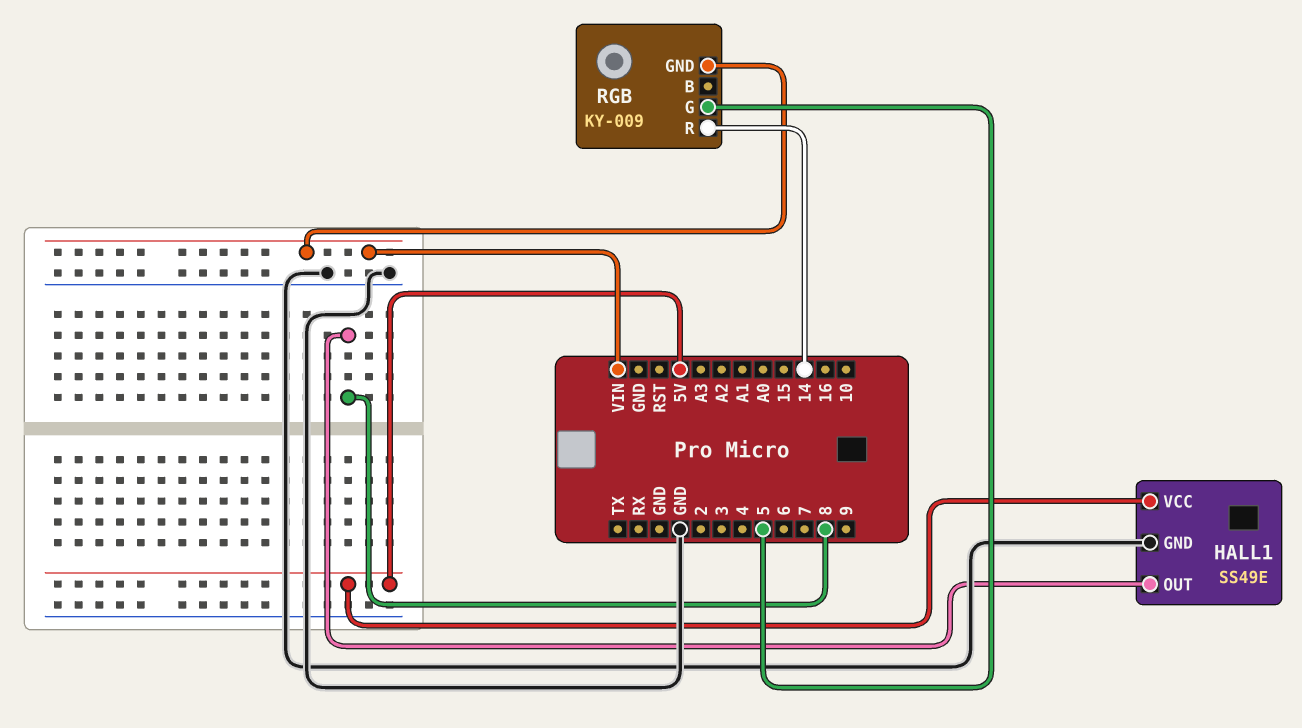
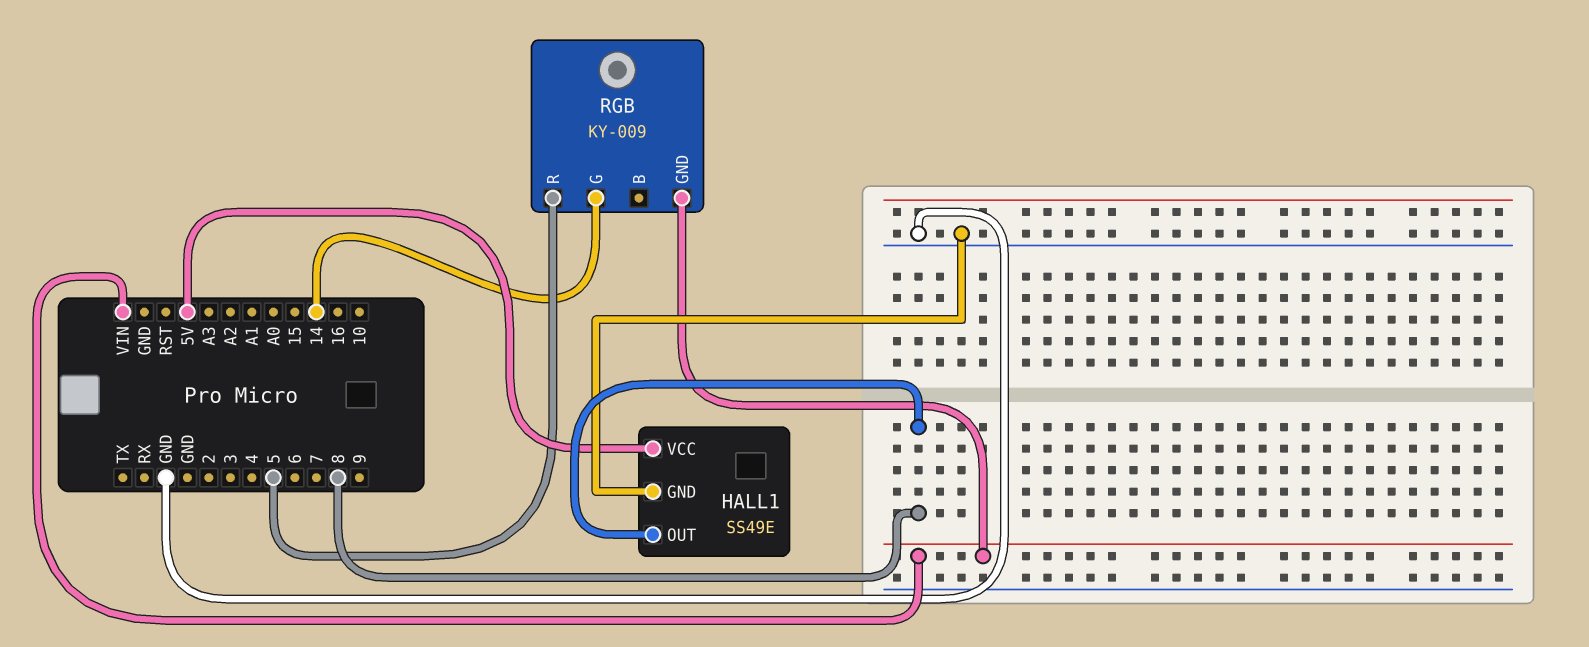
RGB pin G: 5 -> 14
RGB pin R: 14 -> 5

